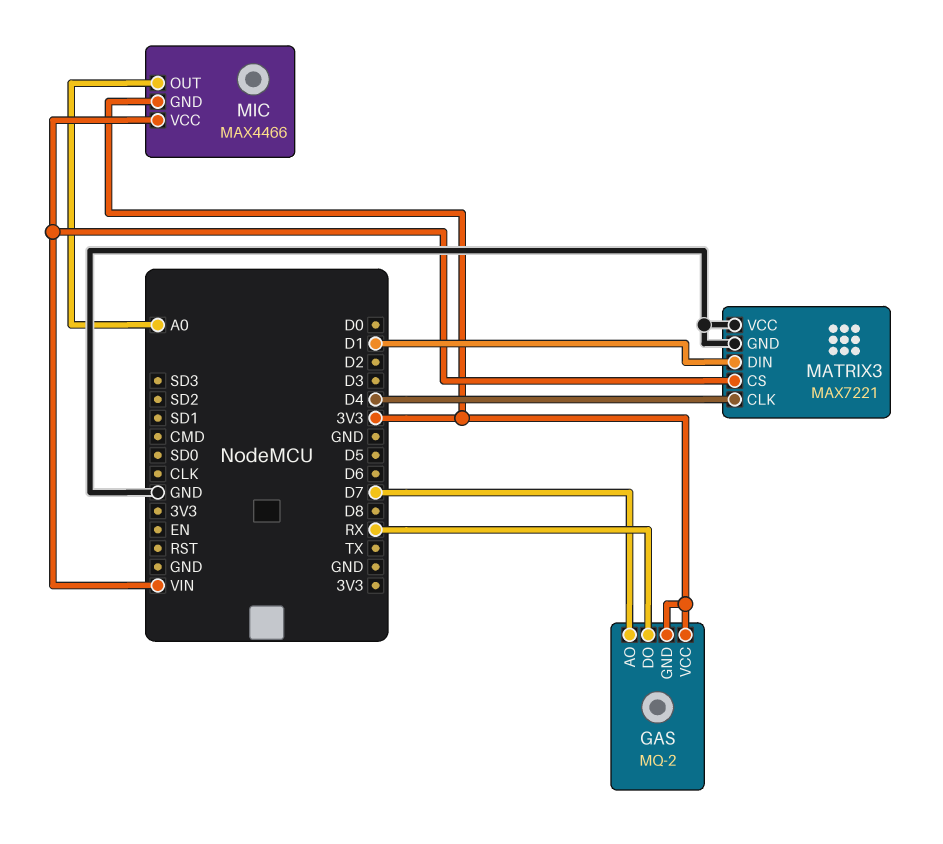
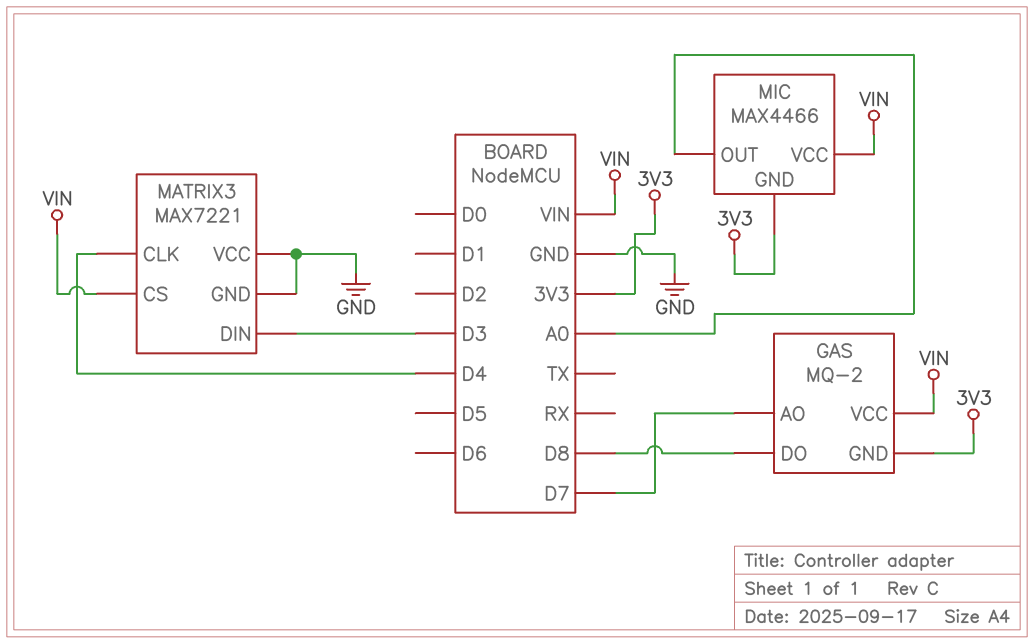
GAS pin DO: RX -> D8
GAS pin VCC: 3V3 -> VIN
MATRIX3 pin DIN: D1 -> D3

